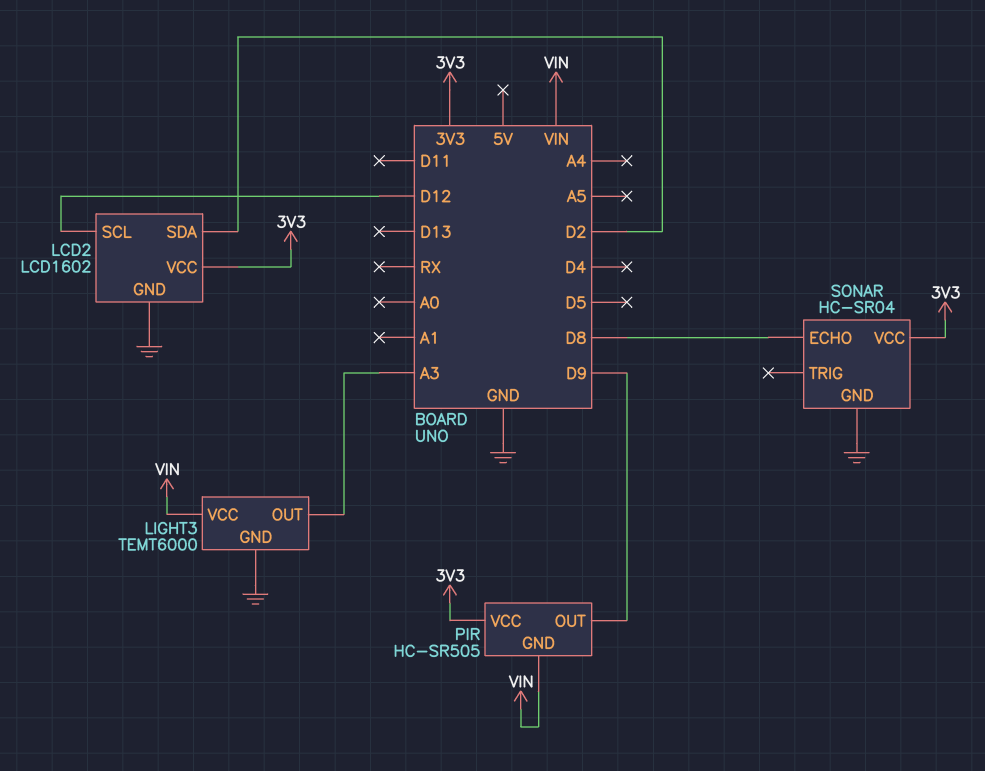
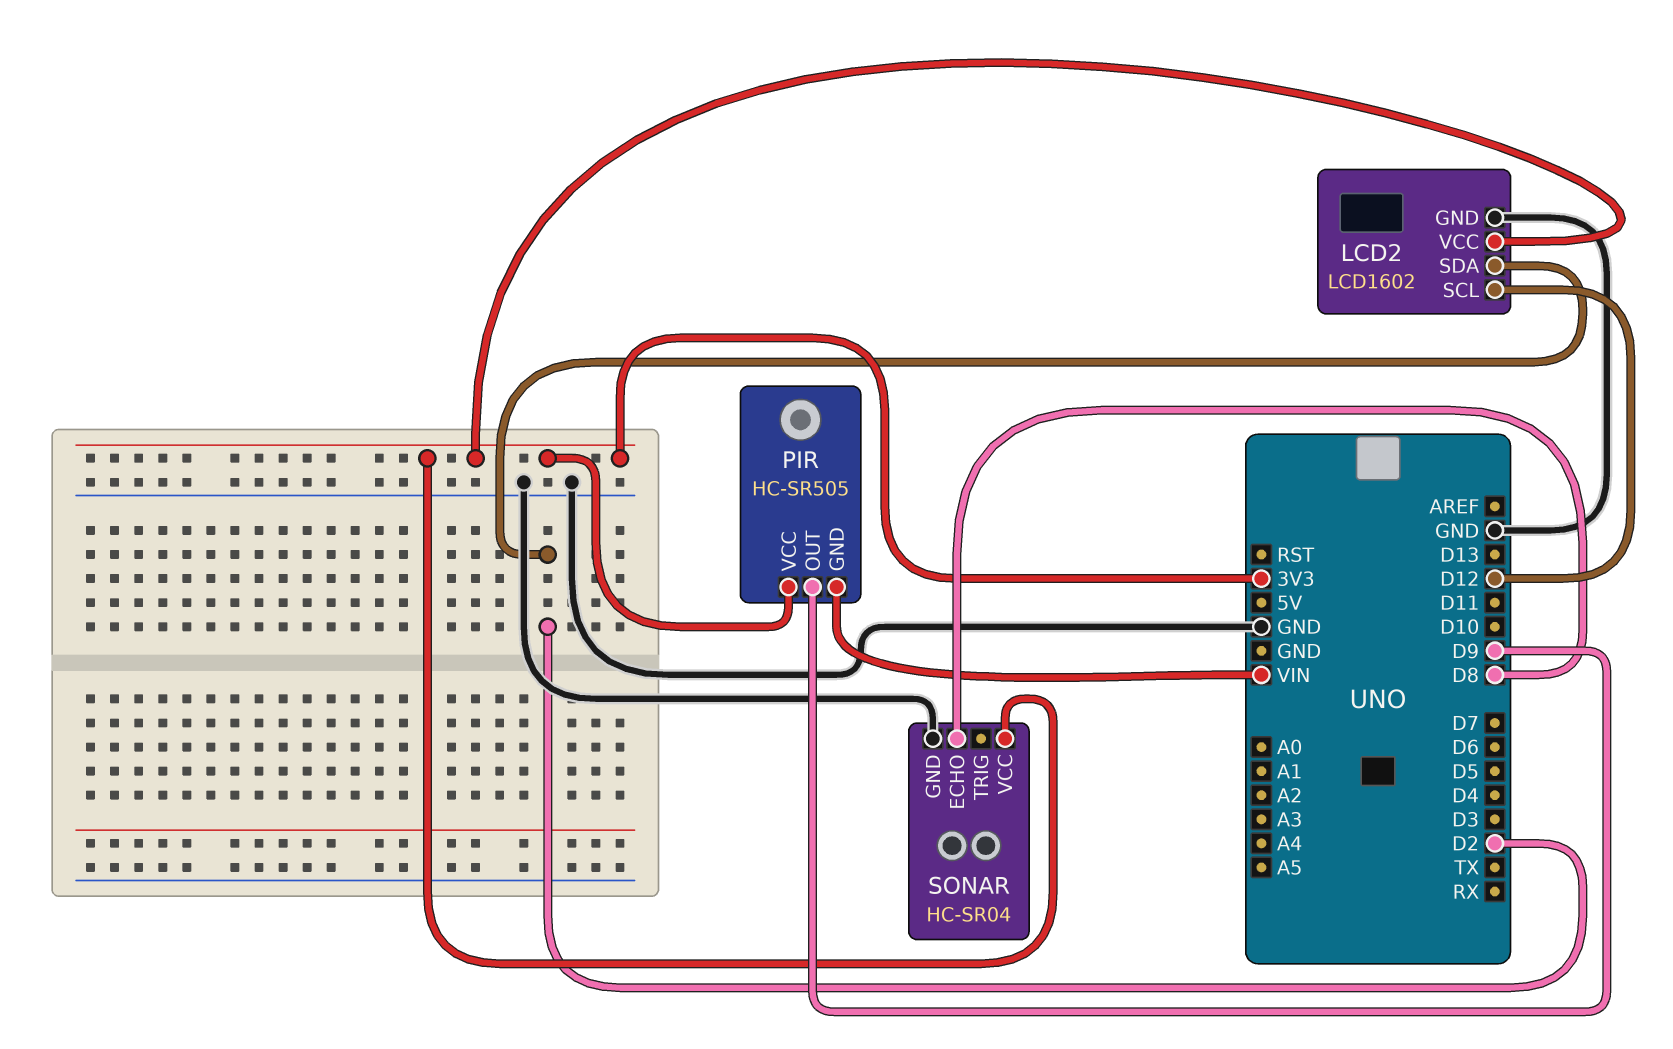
LIGHT3: TEMT6000 -> none
LIGHT3 pin GND: GND -> none
LIGHT3 pin OUT: A3 -> none
LIGHT3 pin VCC: VIN -> none

